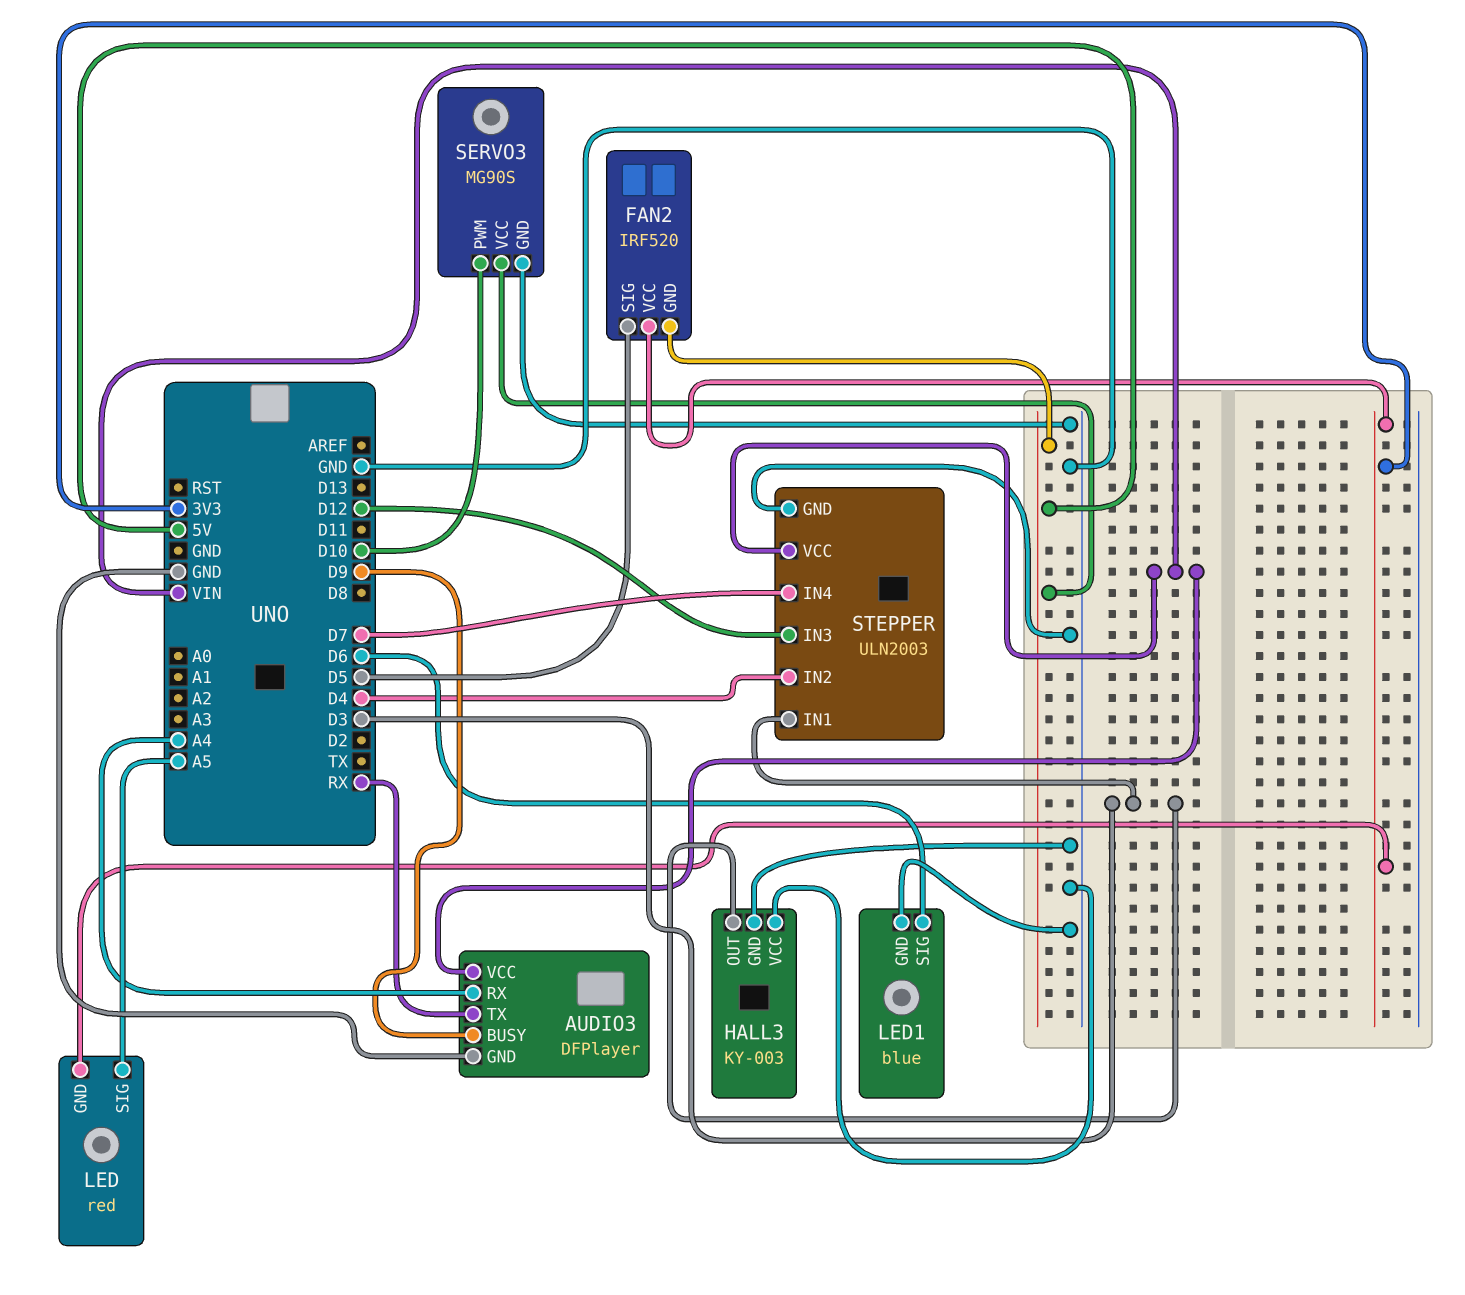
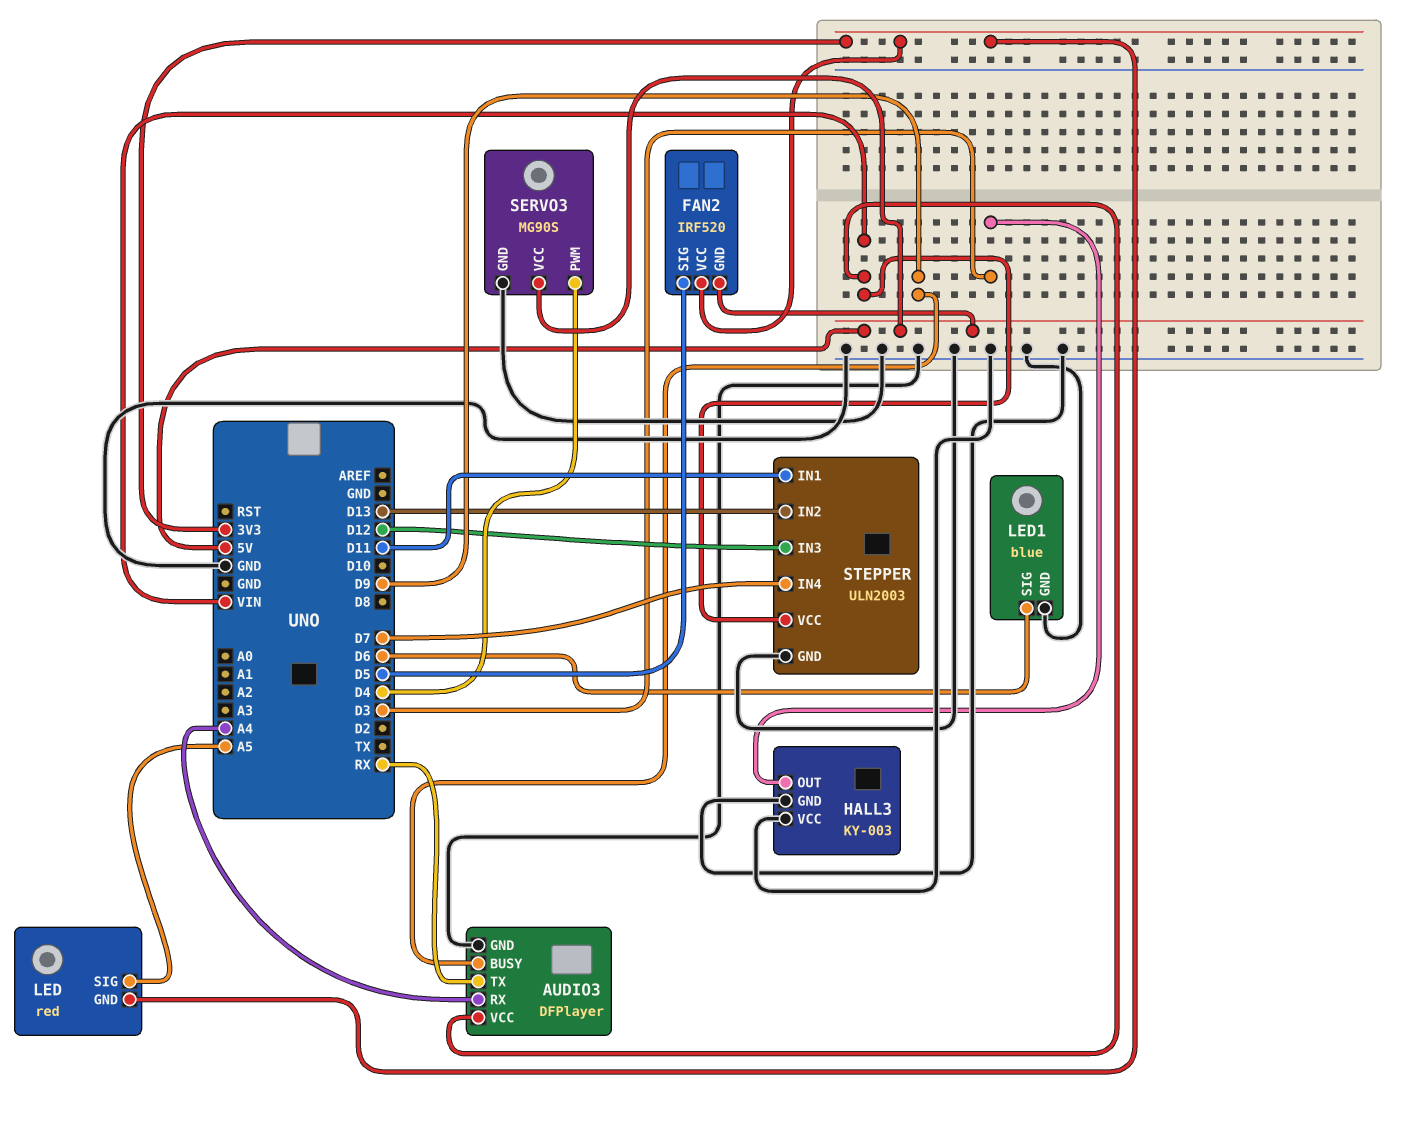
SERVO3 pin PWM: D10 -> D4
STEPPER pin IN1: D3 -> D11
STEPPER pin IN2: D4 -> D13

